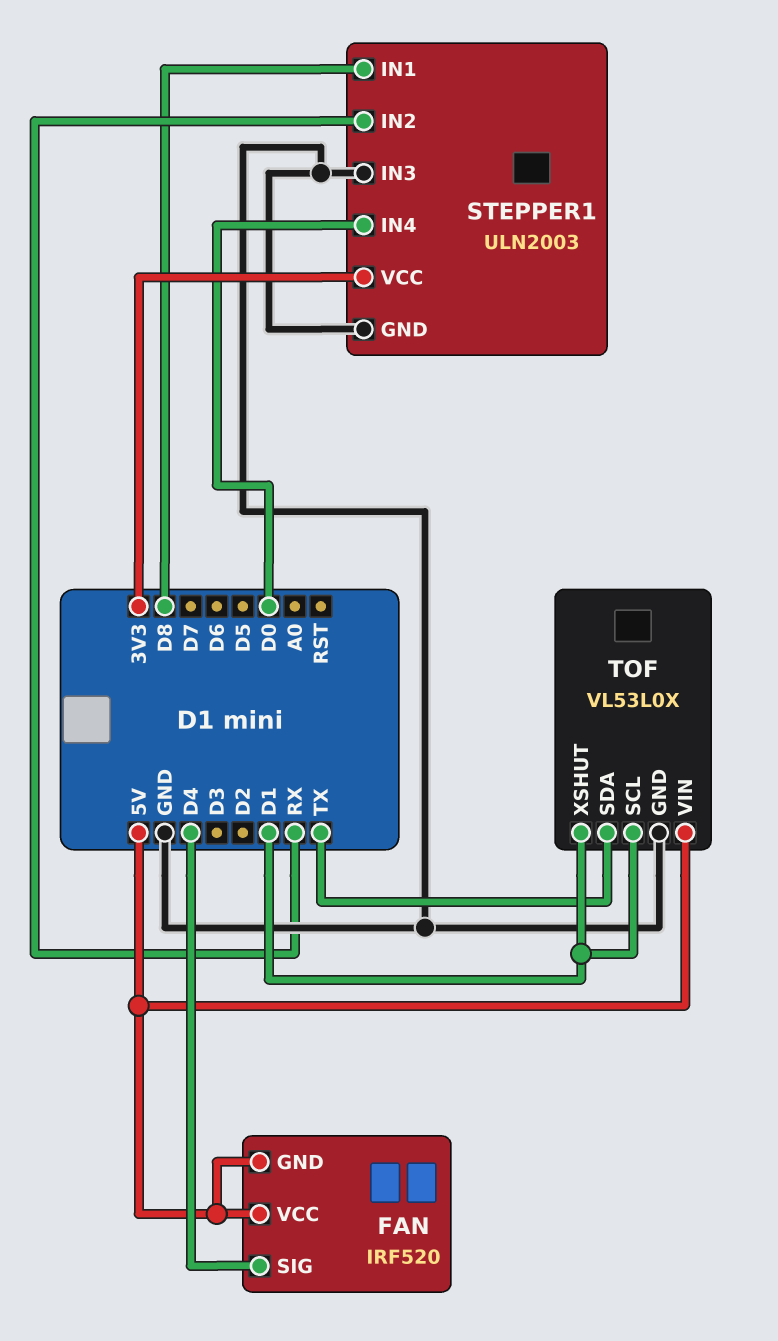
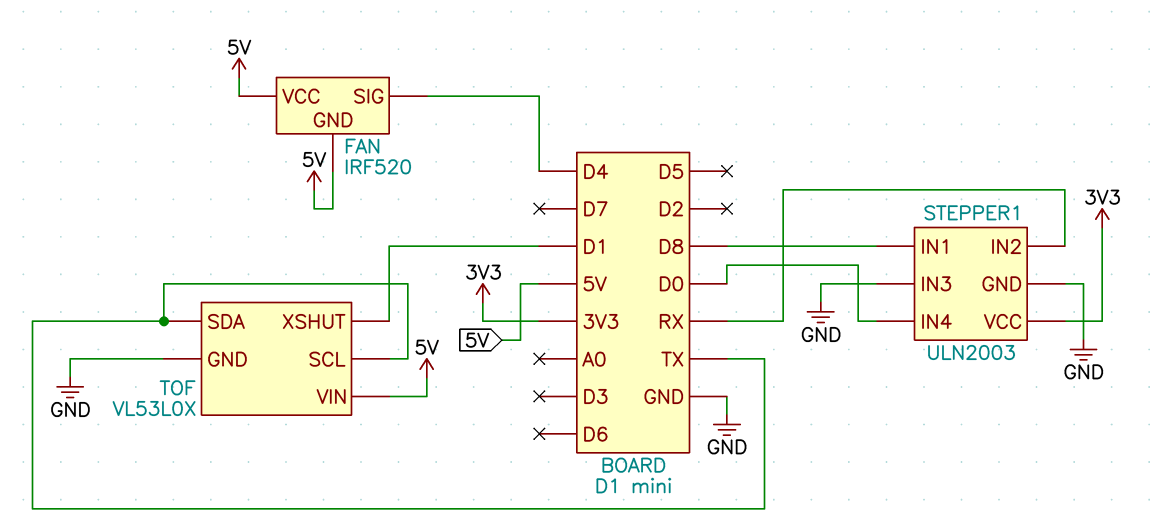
TOF pin SCL: D1 -> TX

